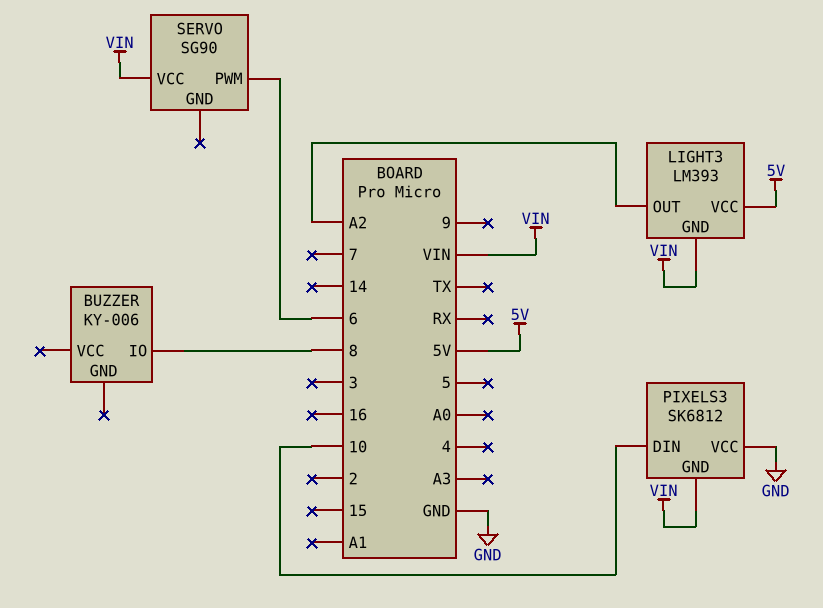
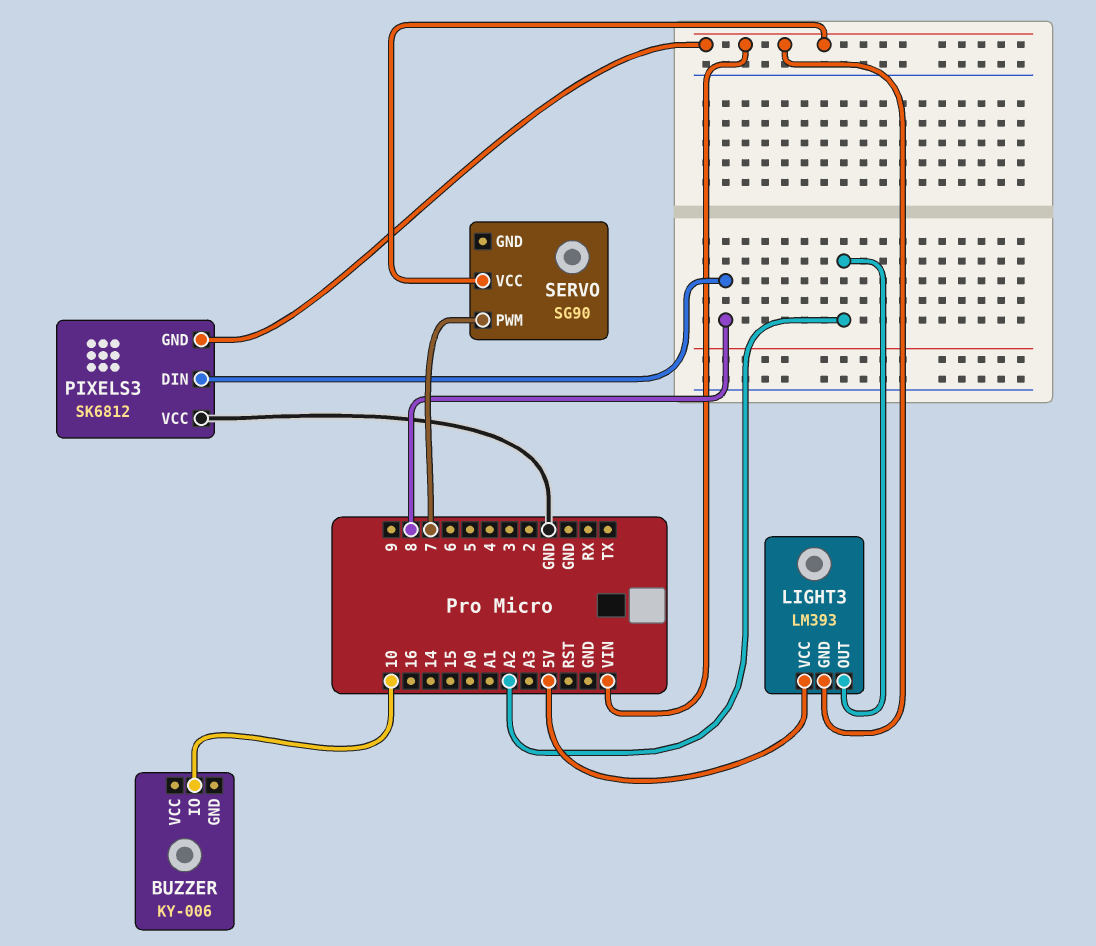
BUZZER pin IO: 8 -> 10
PIXELS3 pin DIN: 10 -> 8
SERVO pin PWM: 6 -> 7

